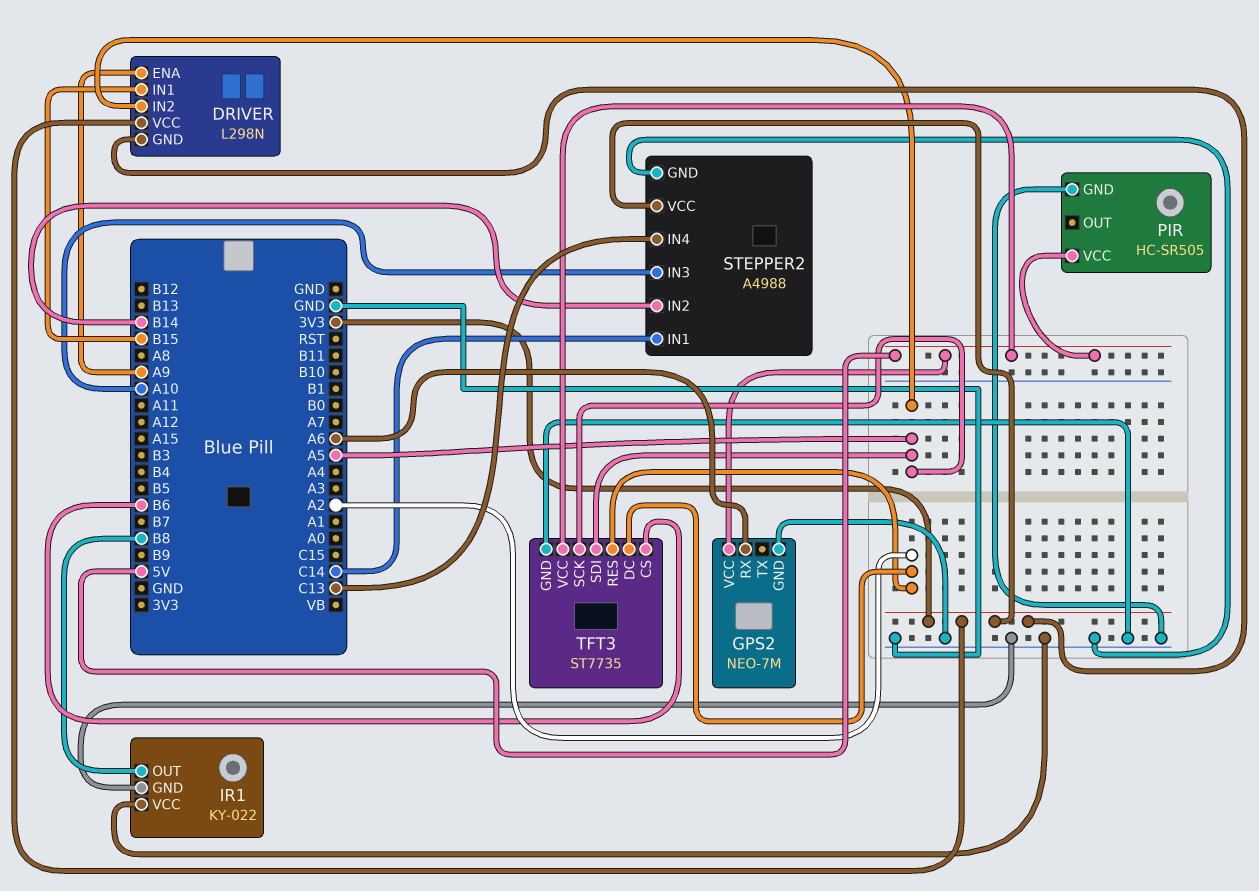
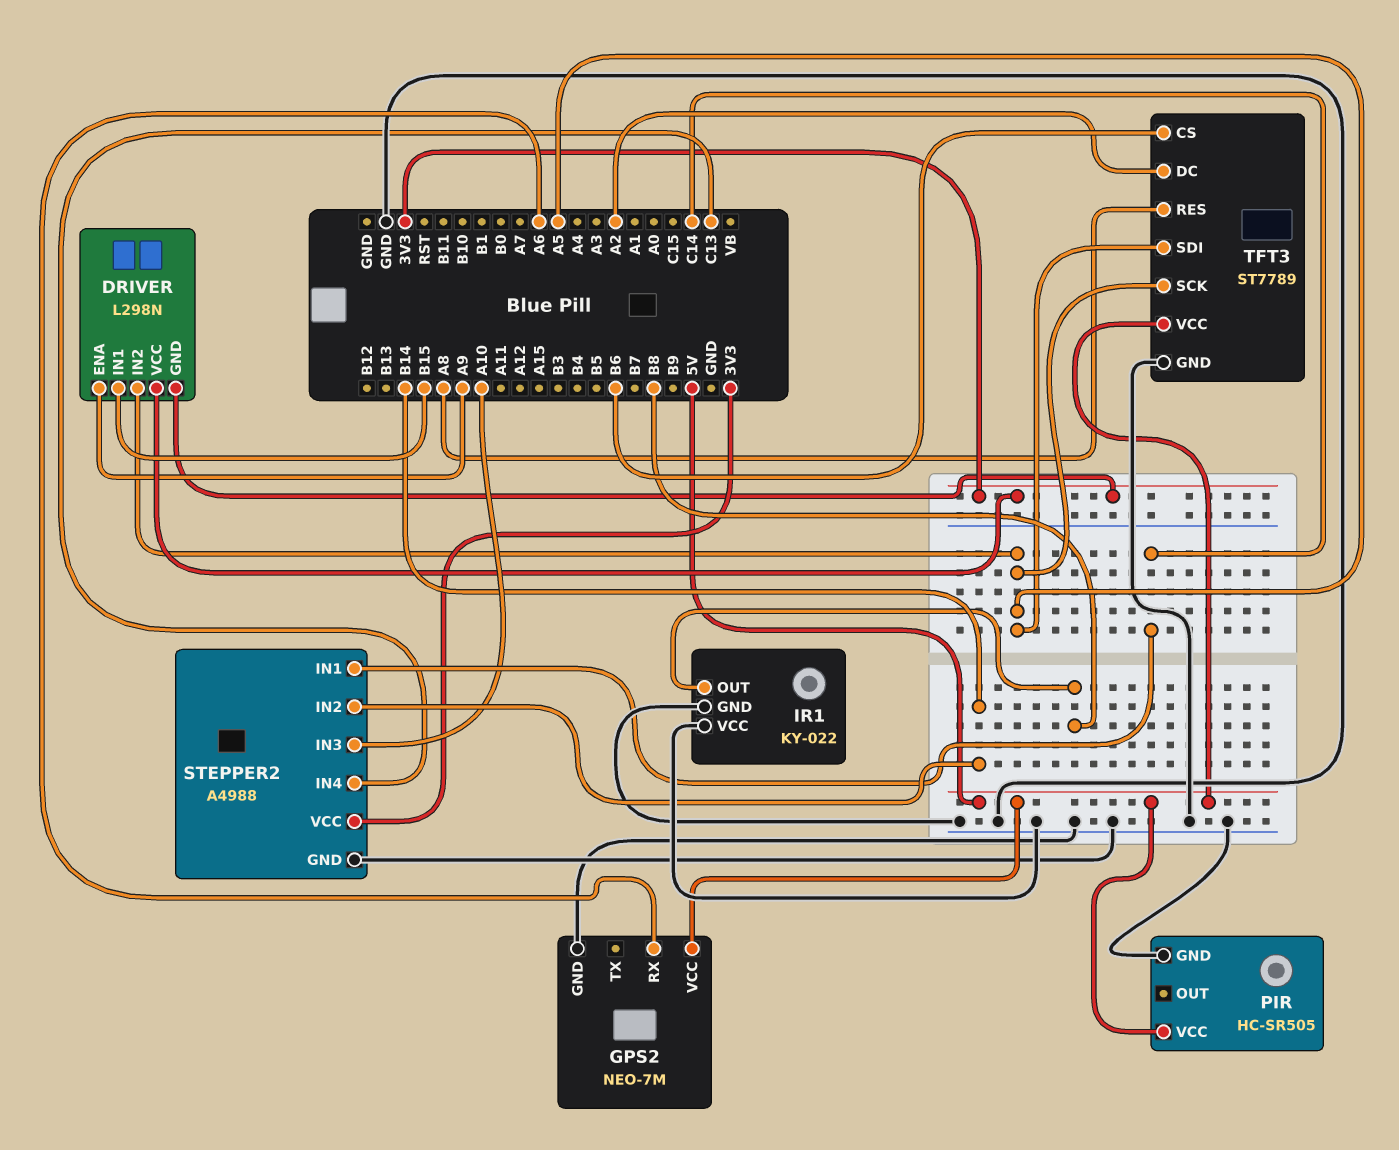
TFT3: ST7735 -> ST7789
TFT3 pin RES: A2 -> A8

